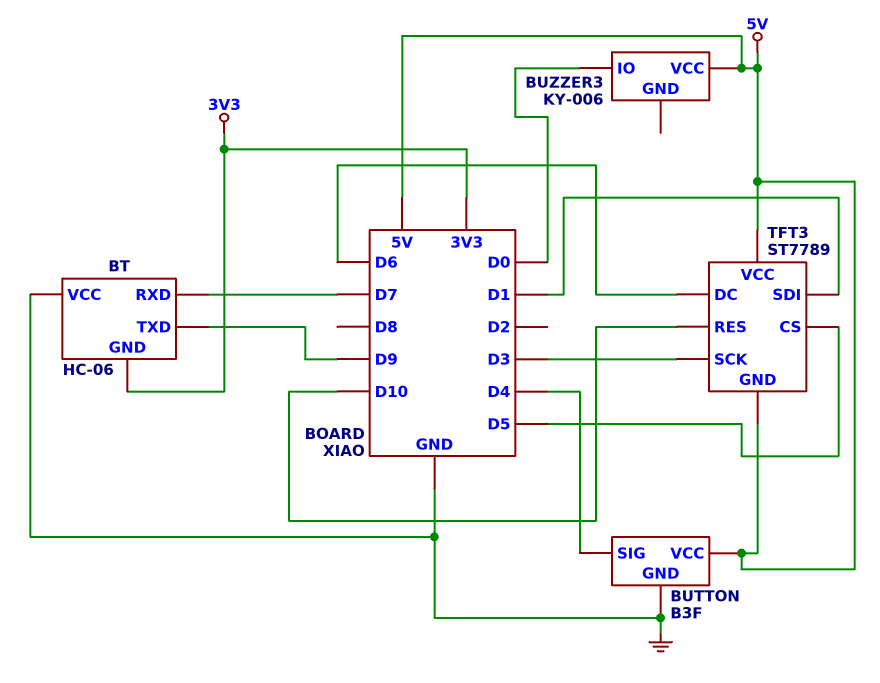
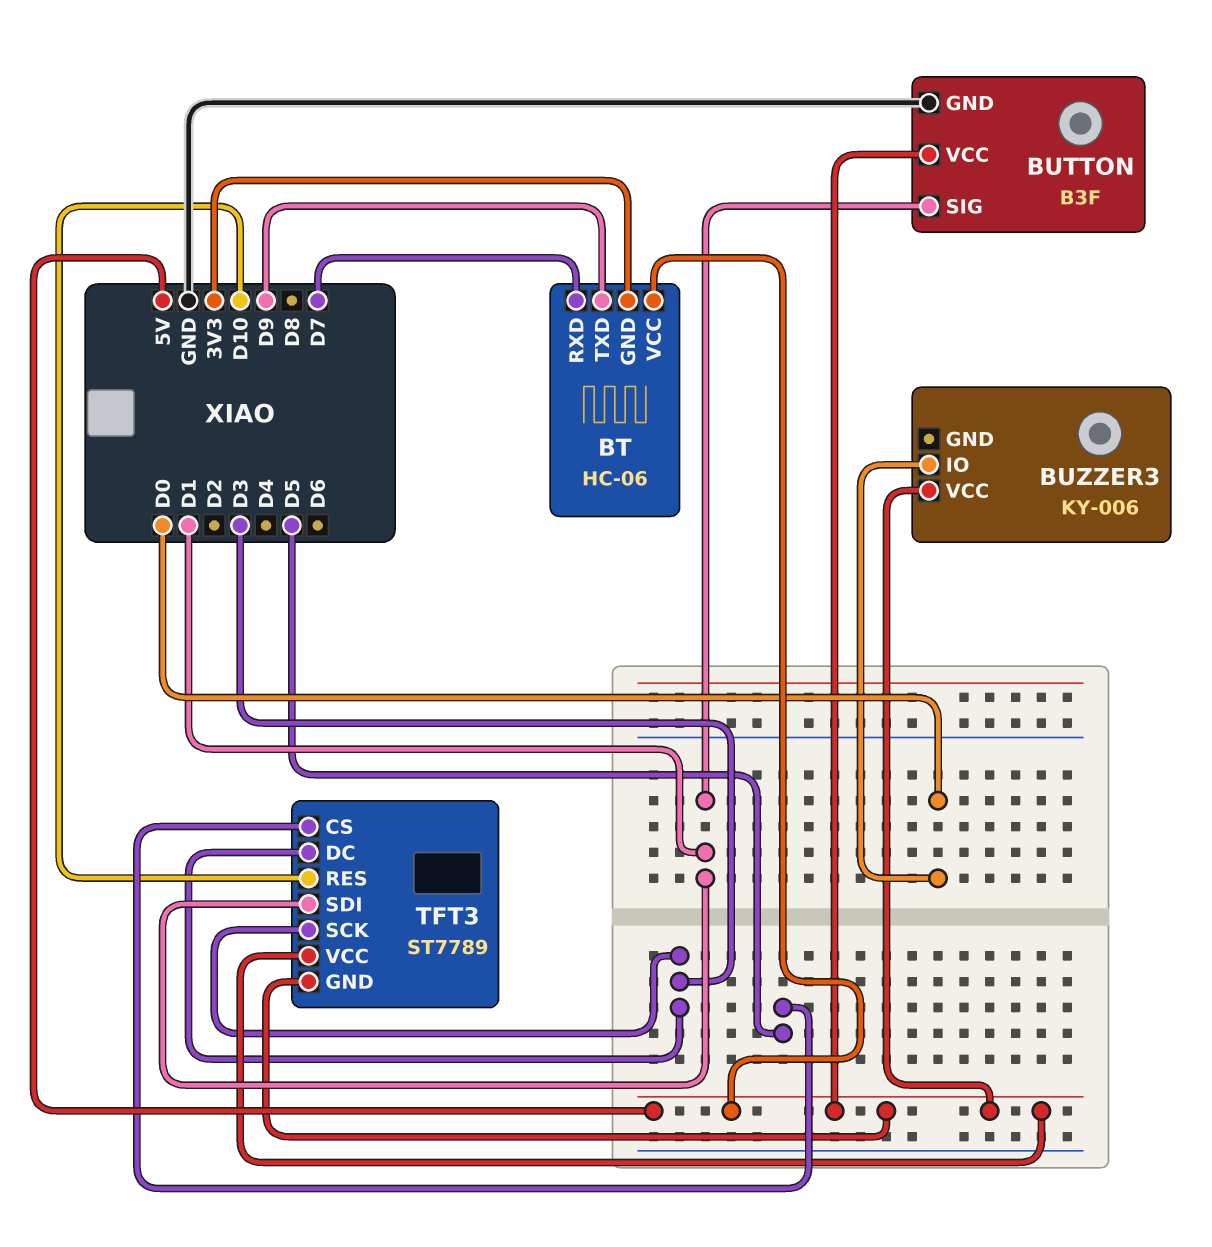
BT pin VCC: GND -> 5V
BUTTON pin SIG: D4 -> D1
TFT3 pin DC: D6 -> D3

